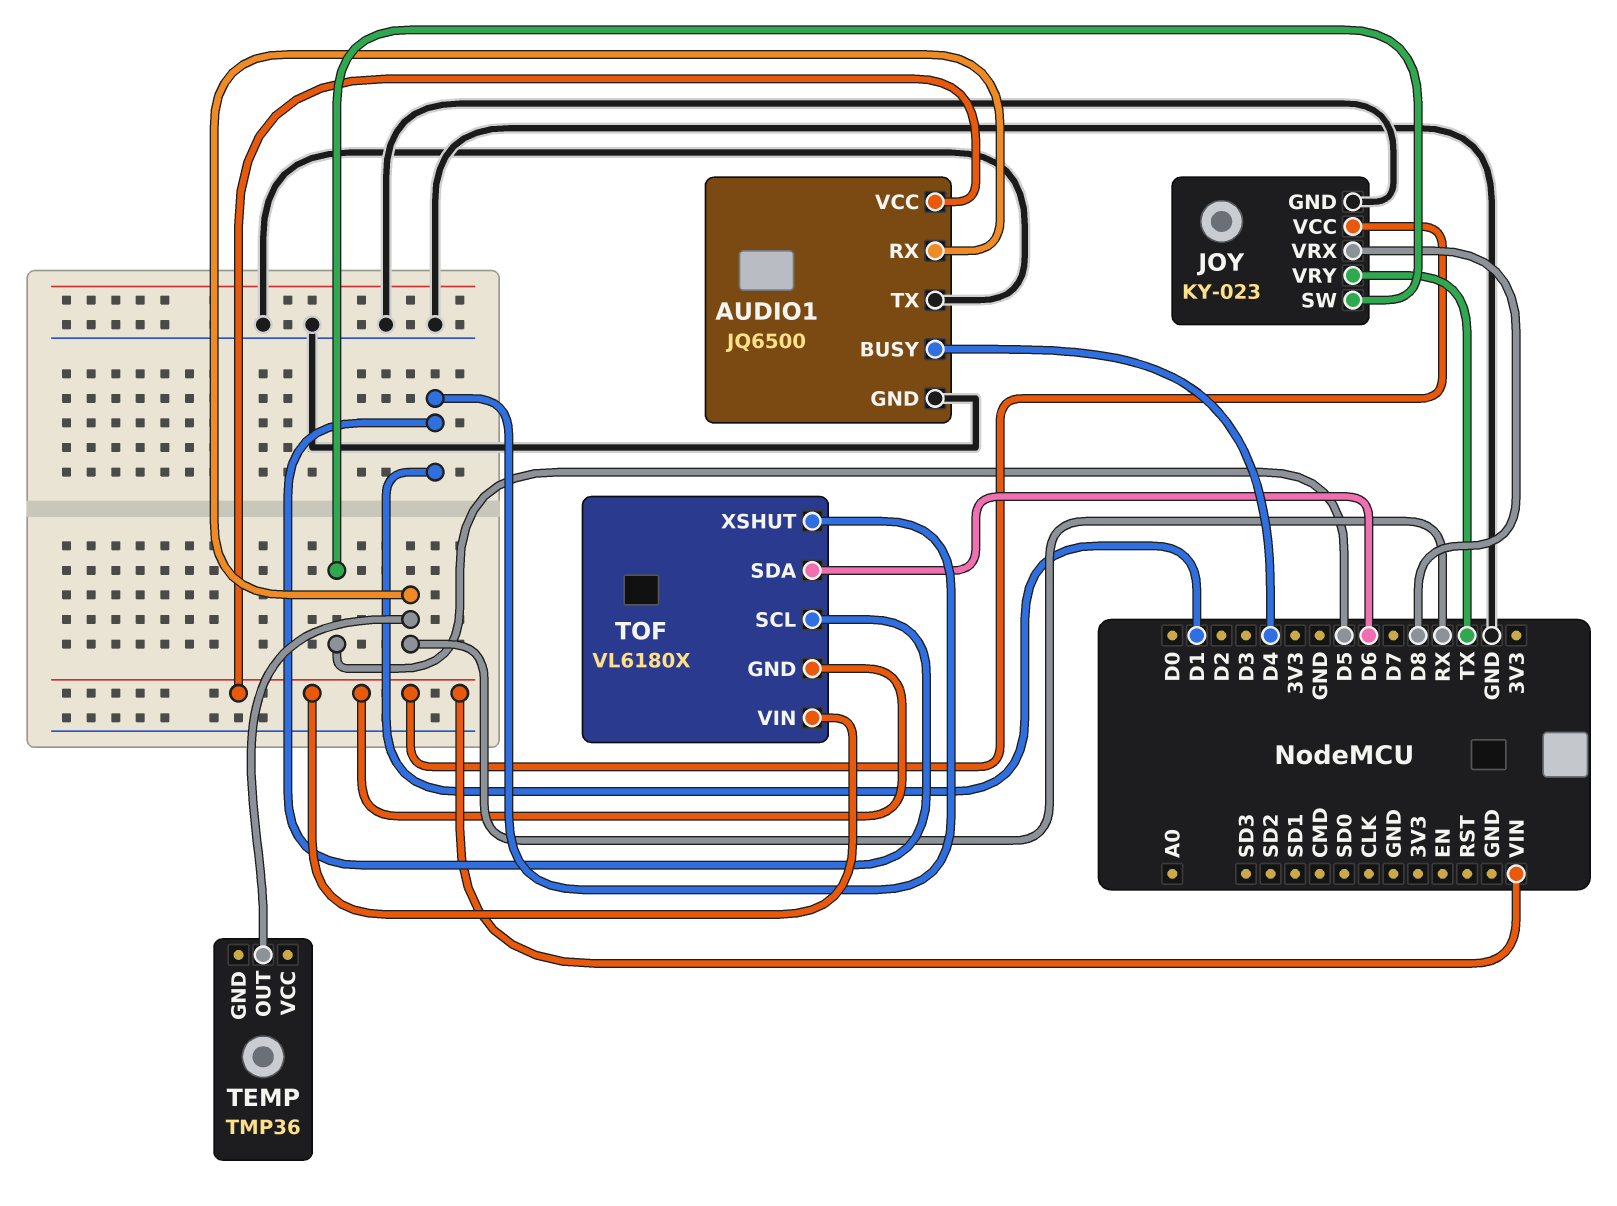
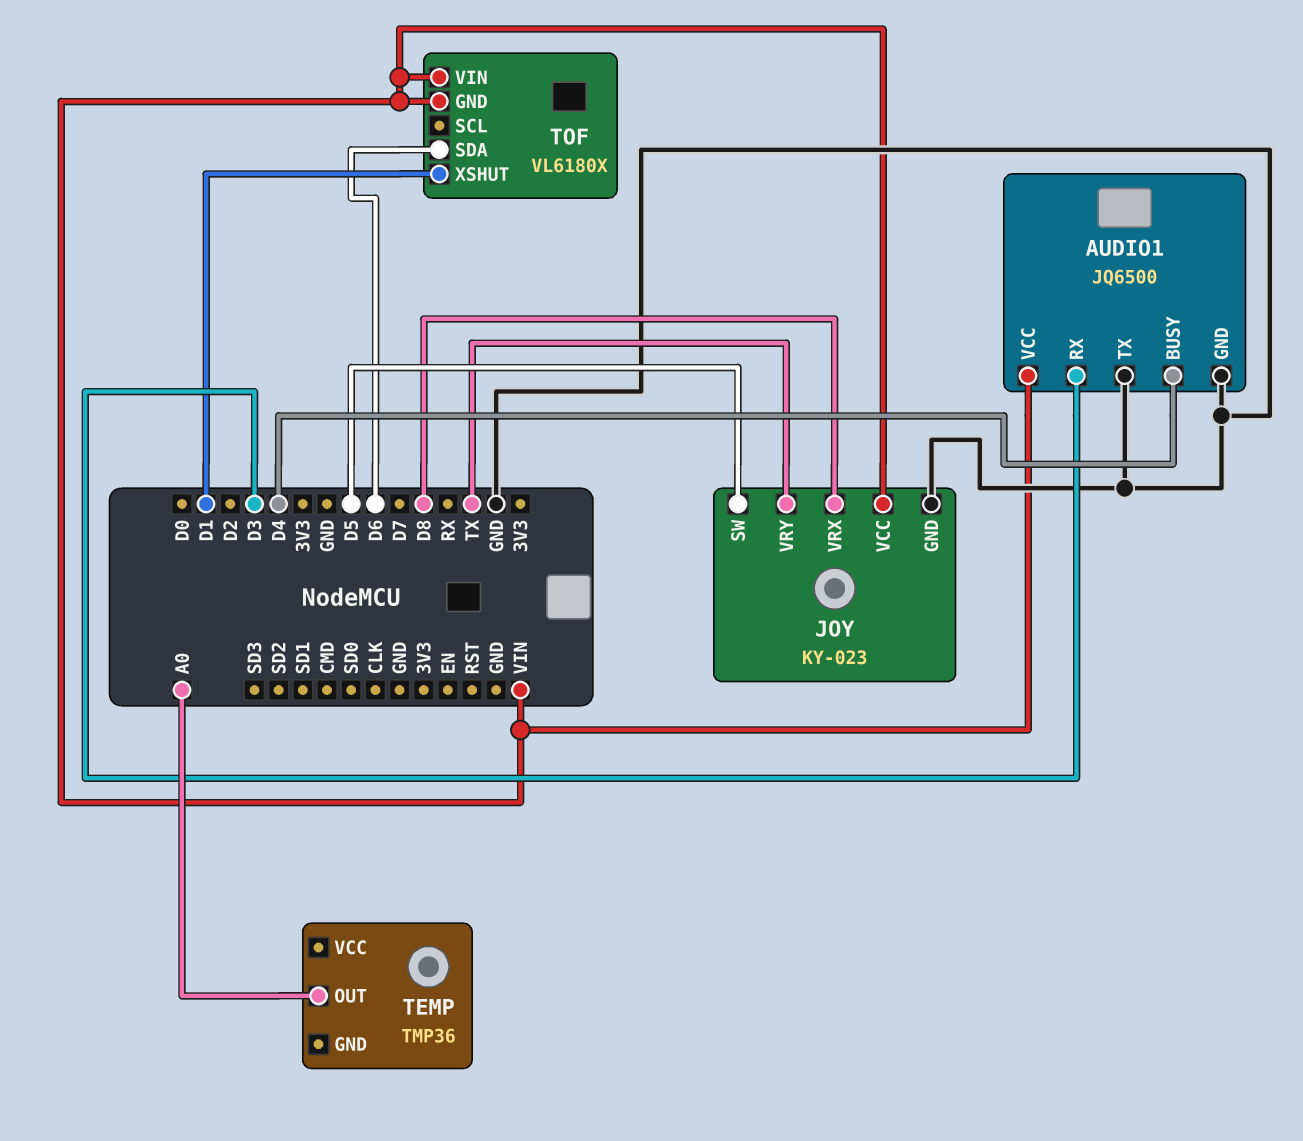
AUDIO1 pin RX: RX -> D3
TEMP pin OUT: RX -> A0
TOF pin SCL: D1 -> none

